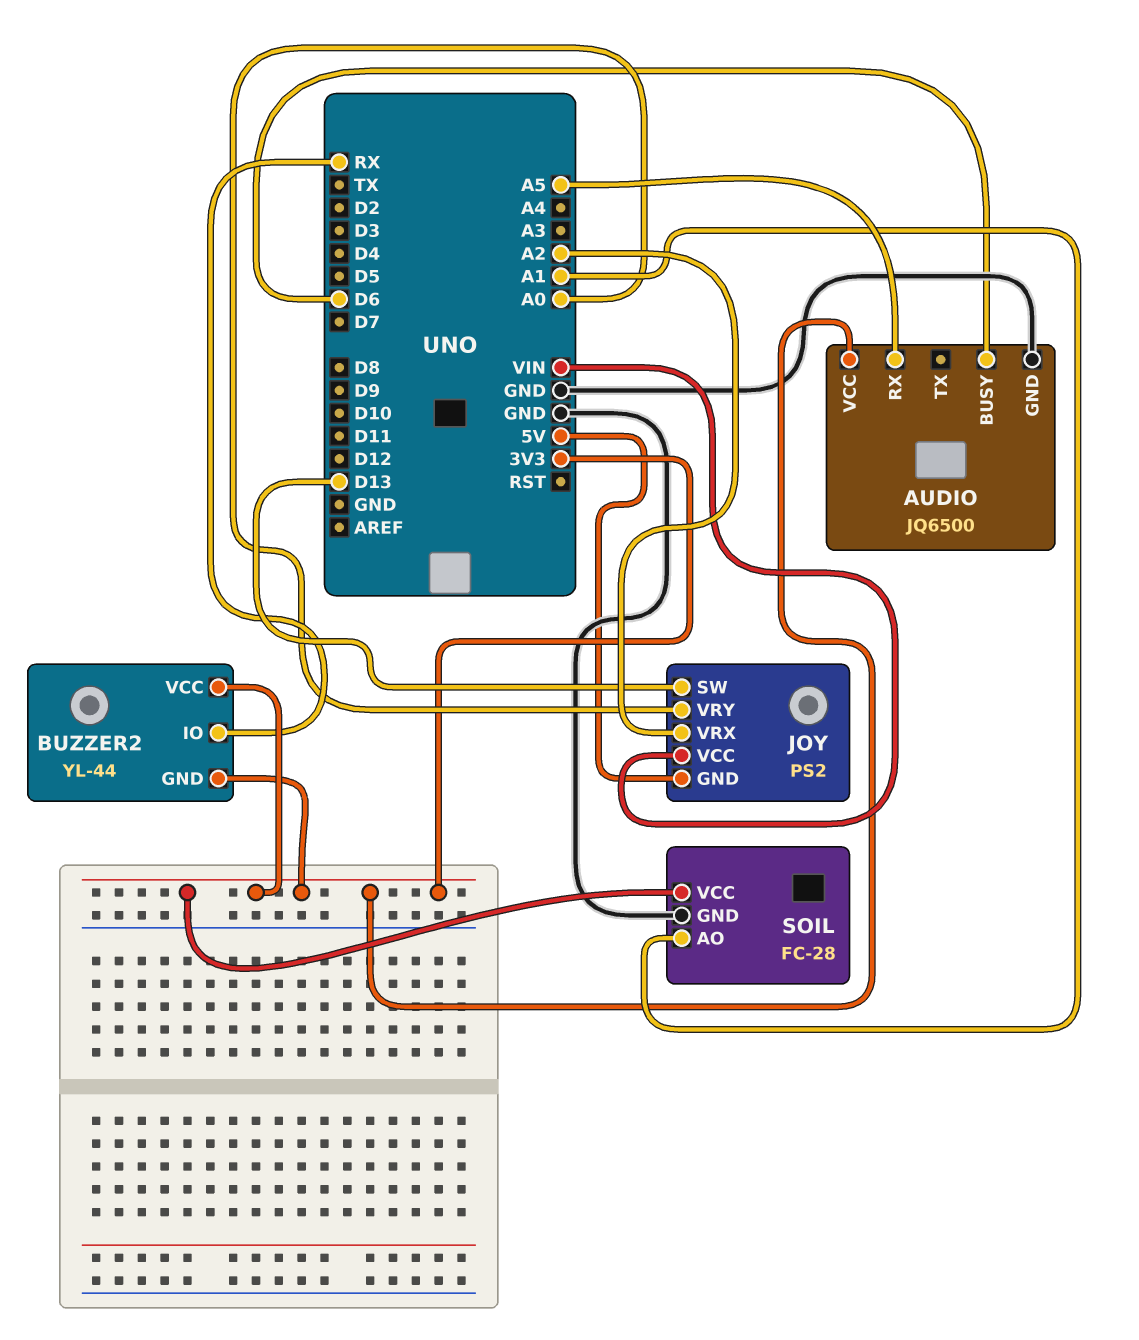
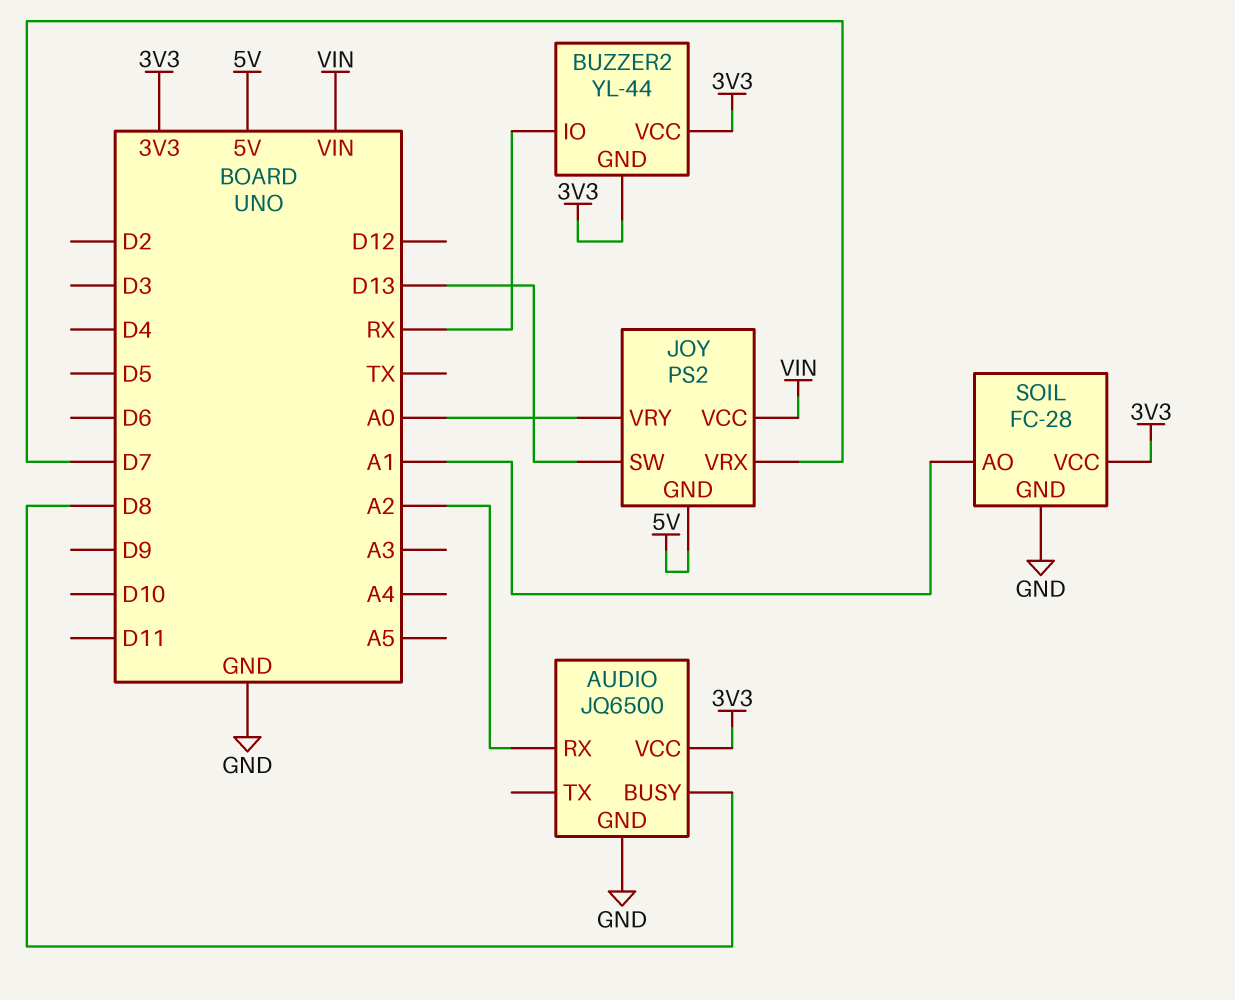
AUDIO pin BUSY: D6 -> D8
AUDIO pin RX: A5 -> A2
JOY pin VRX: A2 -> D7

